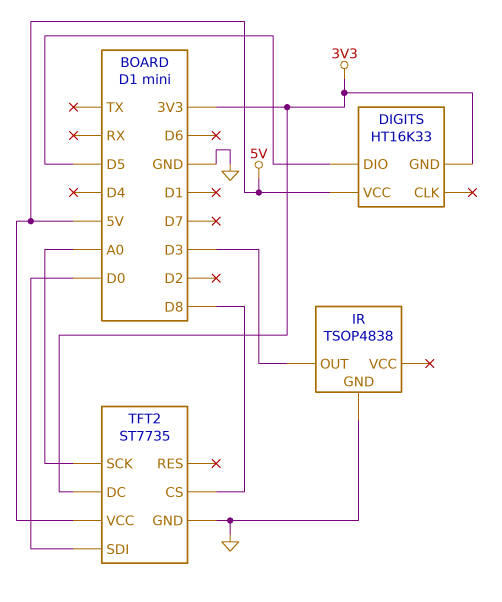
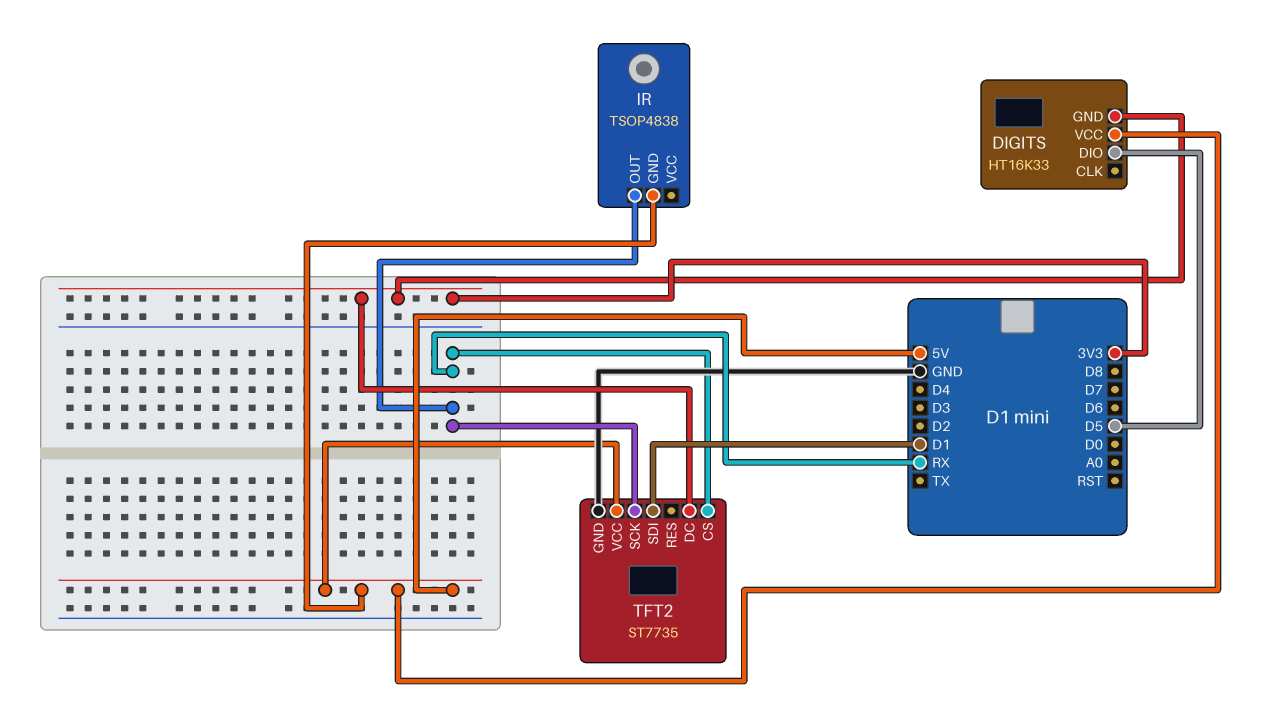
IR pin GND: GND -> 5V
IR pin OUT: D3 -> RX
TFT2 pin CS: D8 -> RX
TFT2 pin SCK: A0 -> RX
TFT2 pin SDI: D0 -> D1

